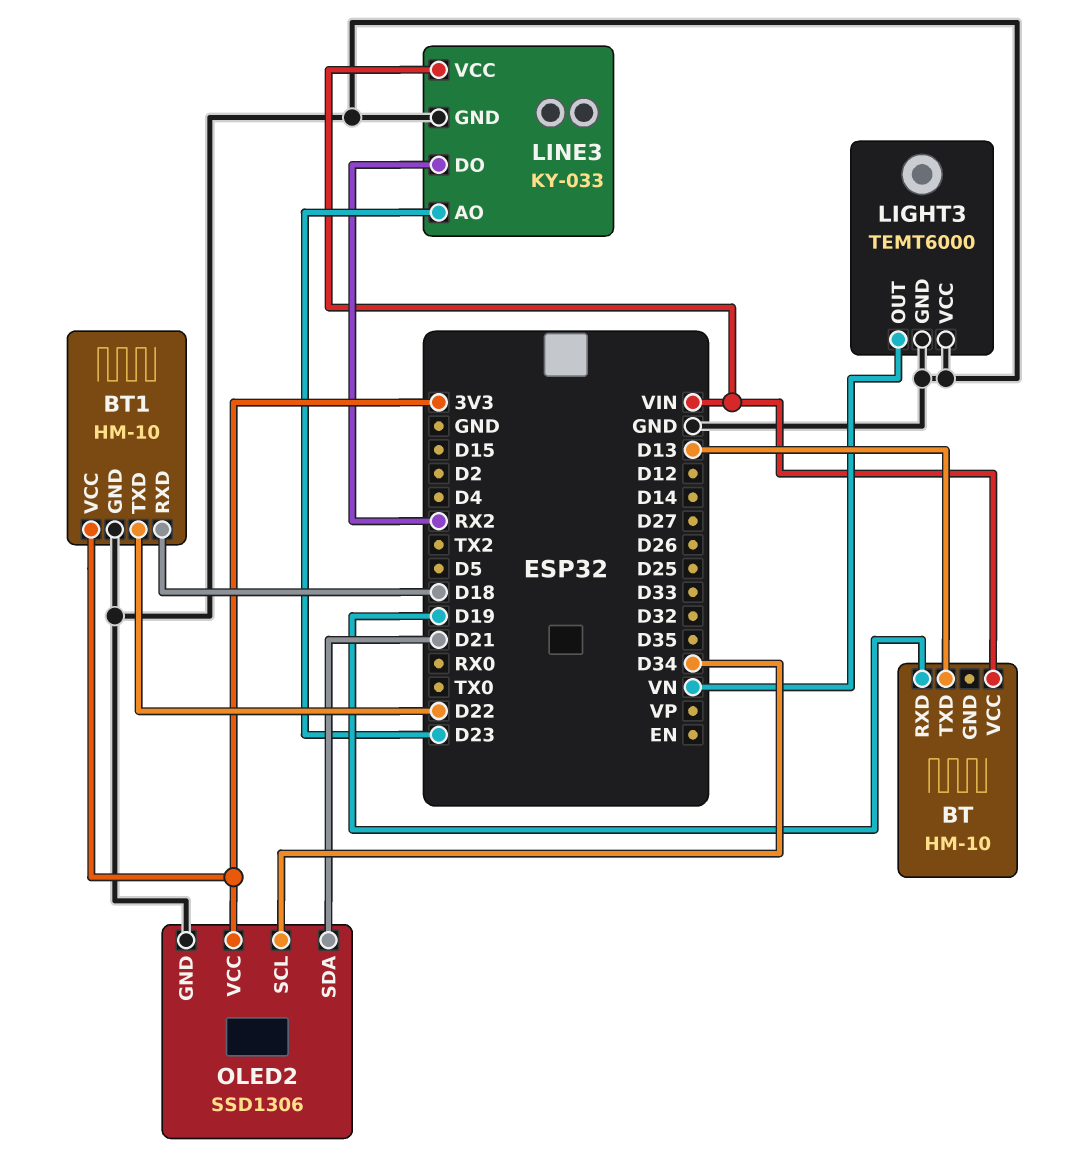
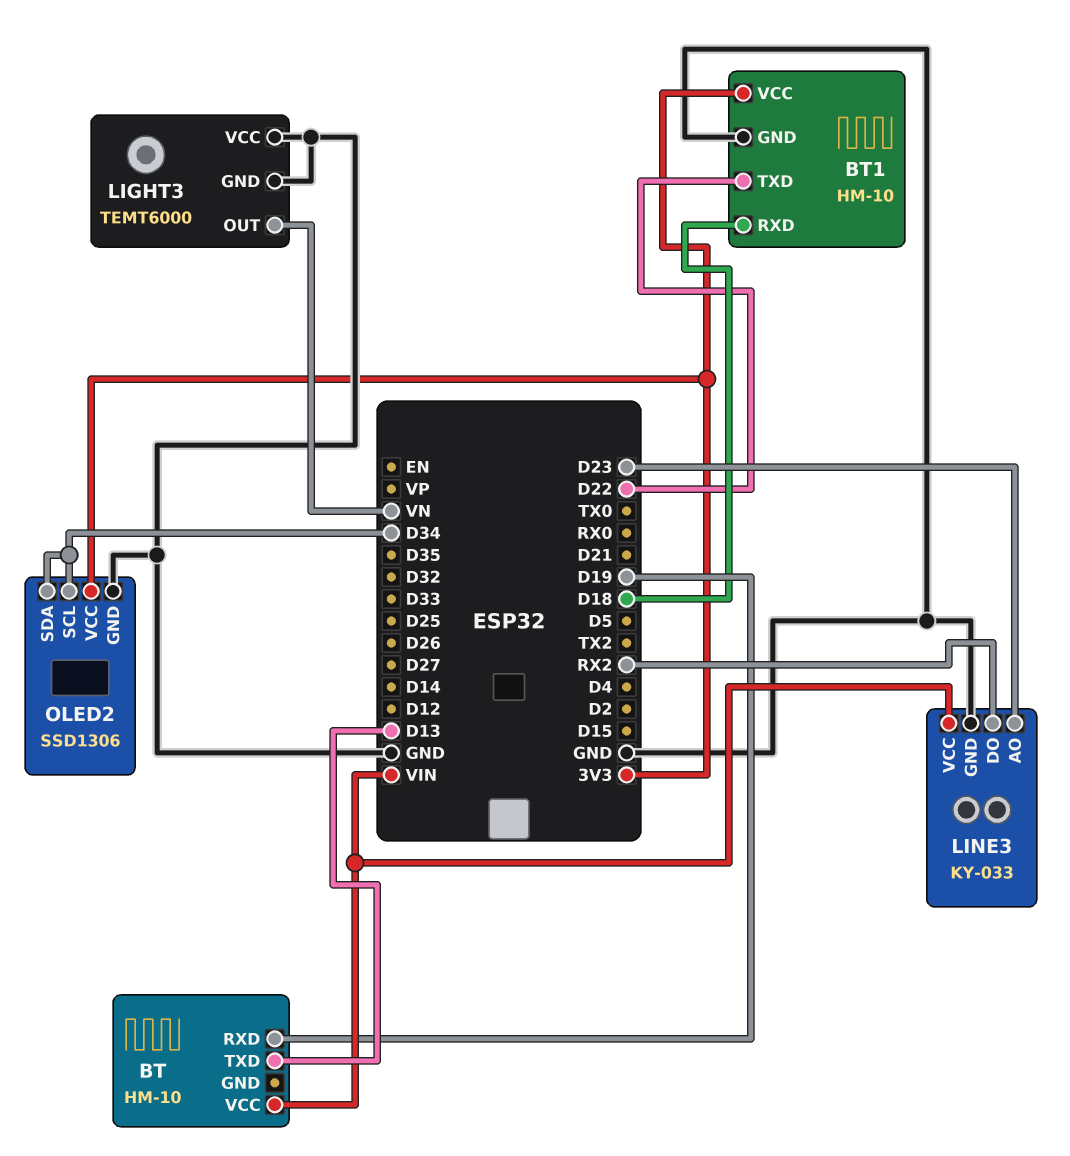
OLED2 pin SDA: D21 -> D34

